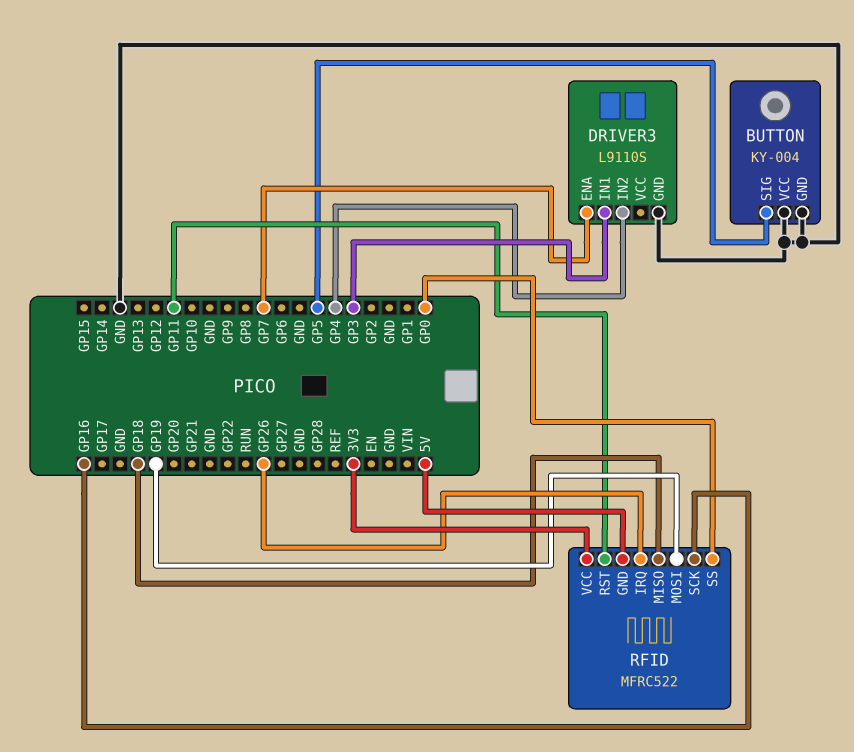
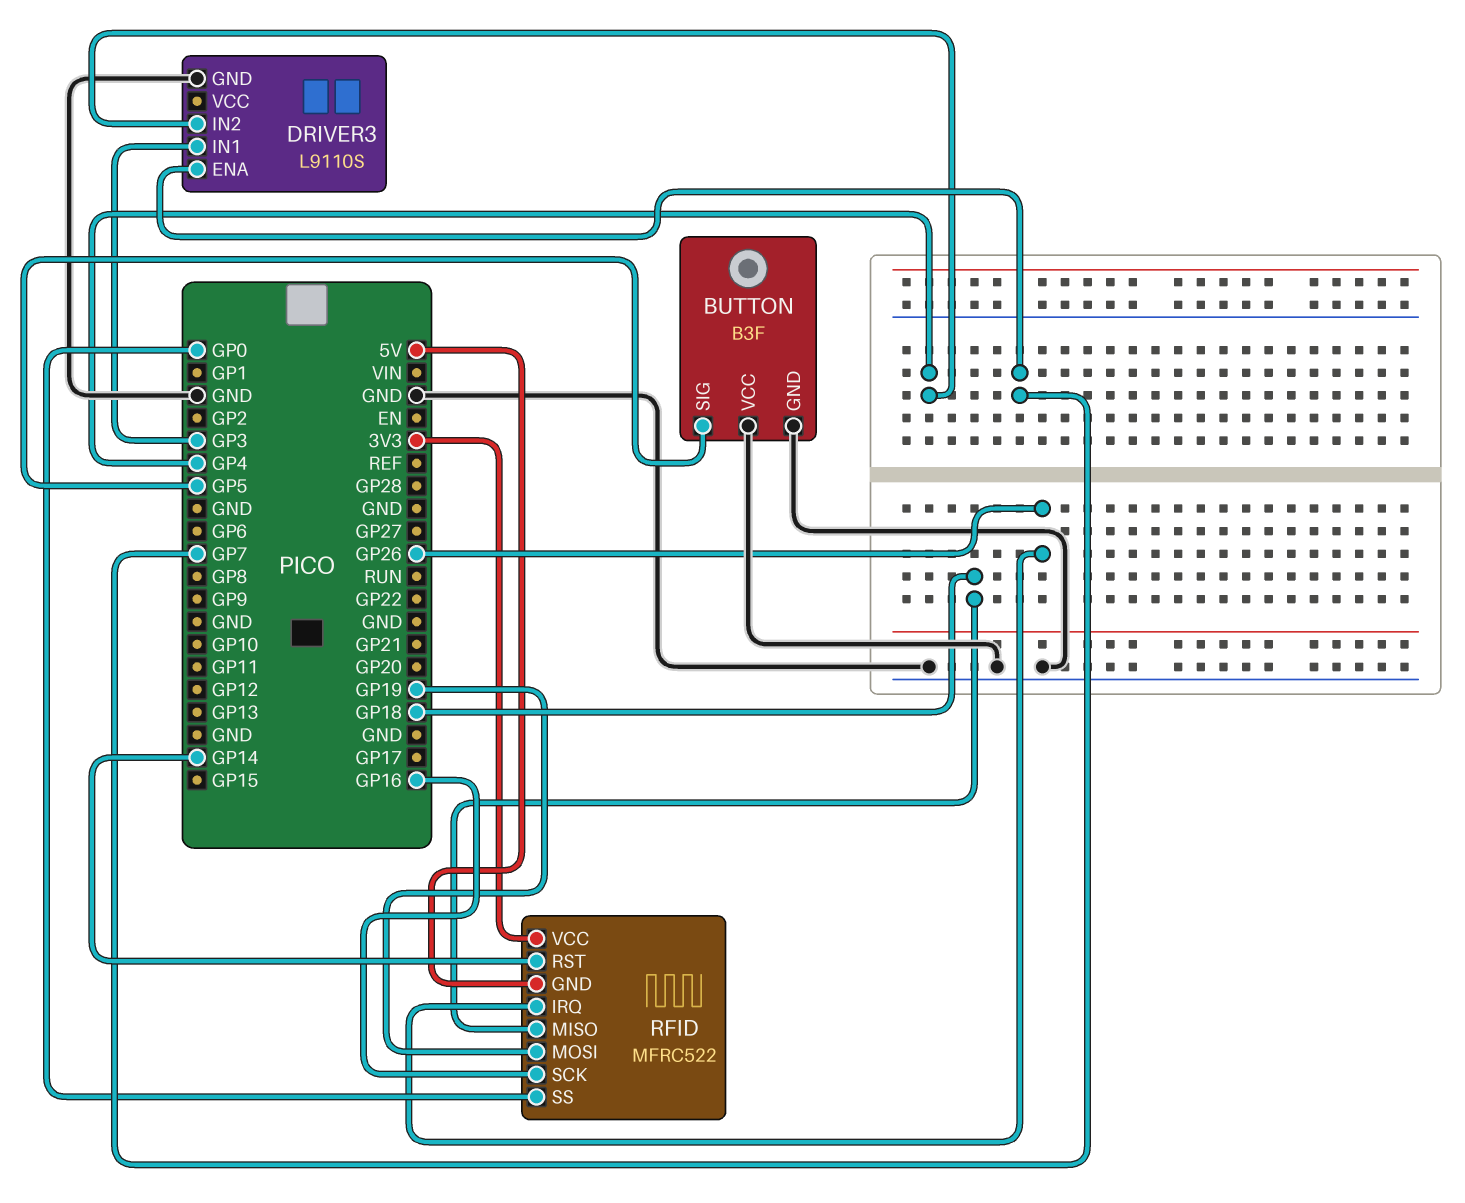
BUTTON: KY-004 -> B3F
RFID pin RST: GP11 -> GP14

